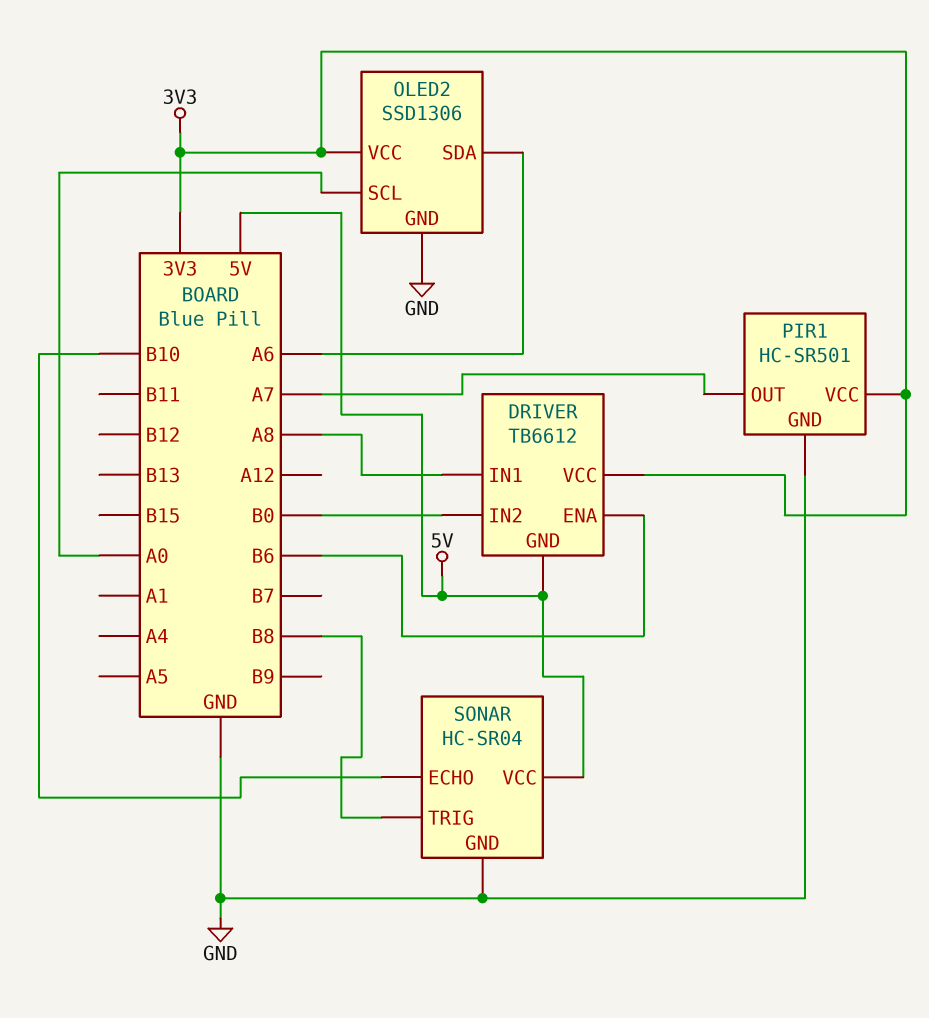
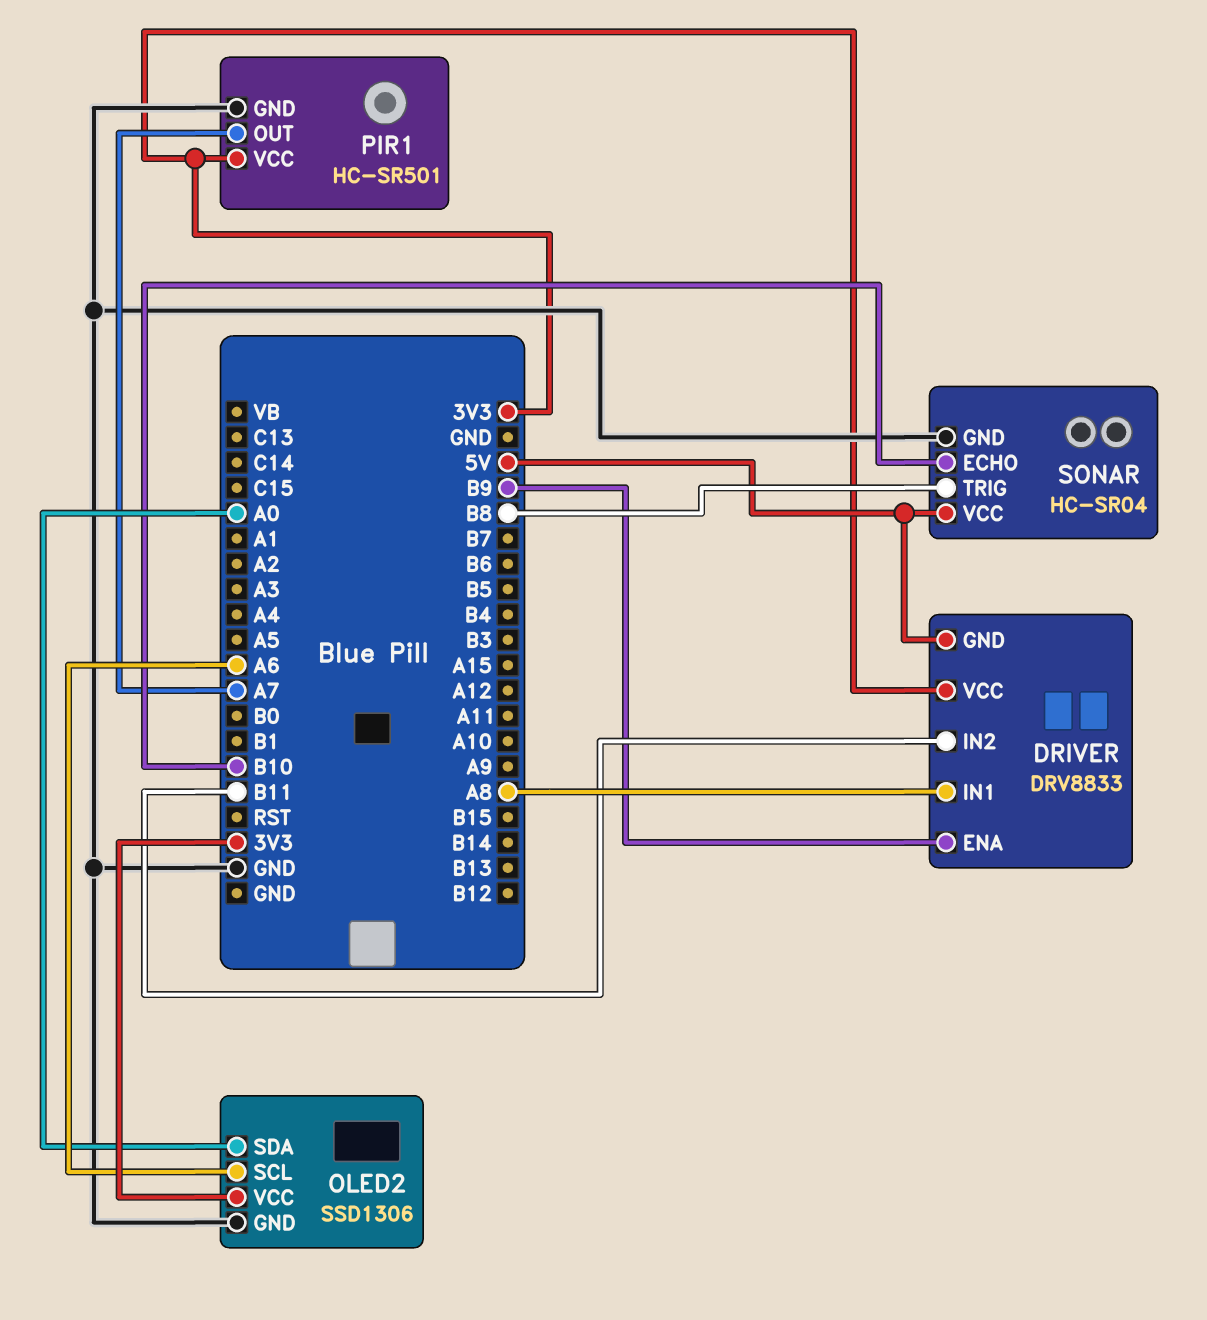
DRIVER: TB6612 -> DRV8833
DRIVER pin ENA: B6 -> B9
DRIVER pin IN2: B0 -> B11
OLED2 pin SCL: A0 -> A6
OLED2 pin SDA: A6 -> A0

